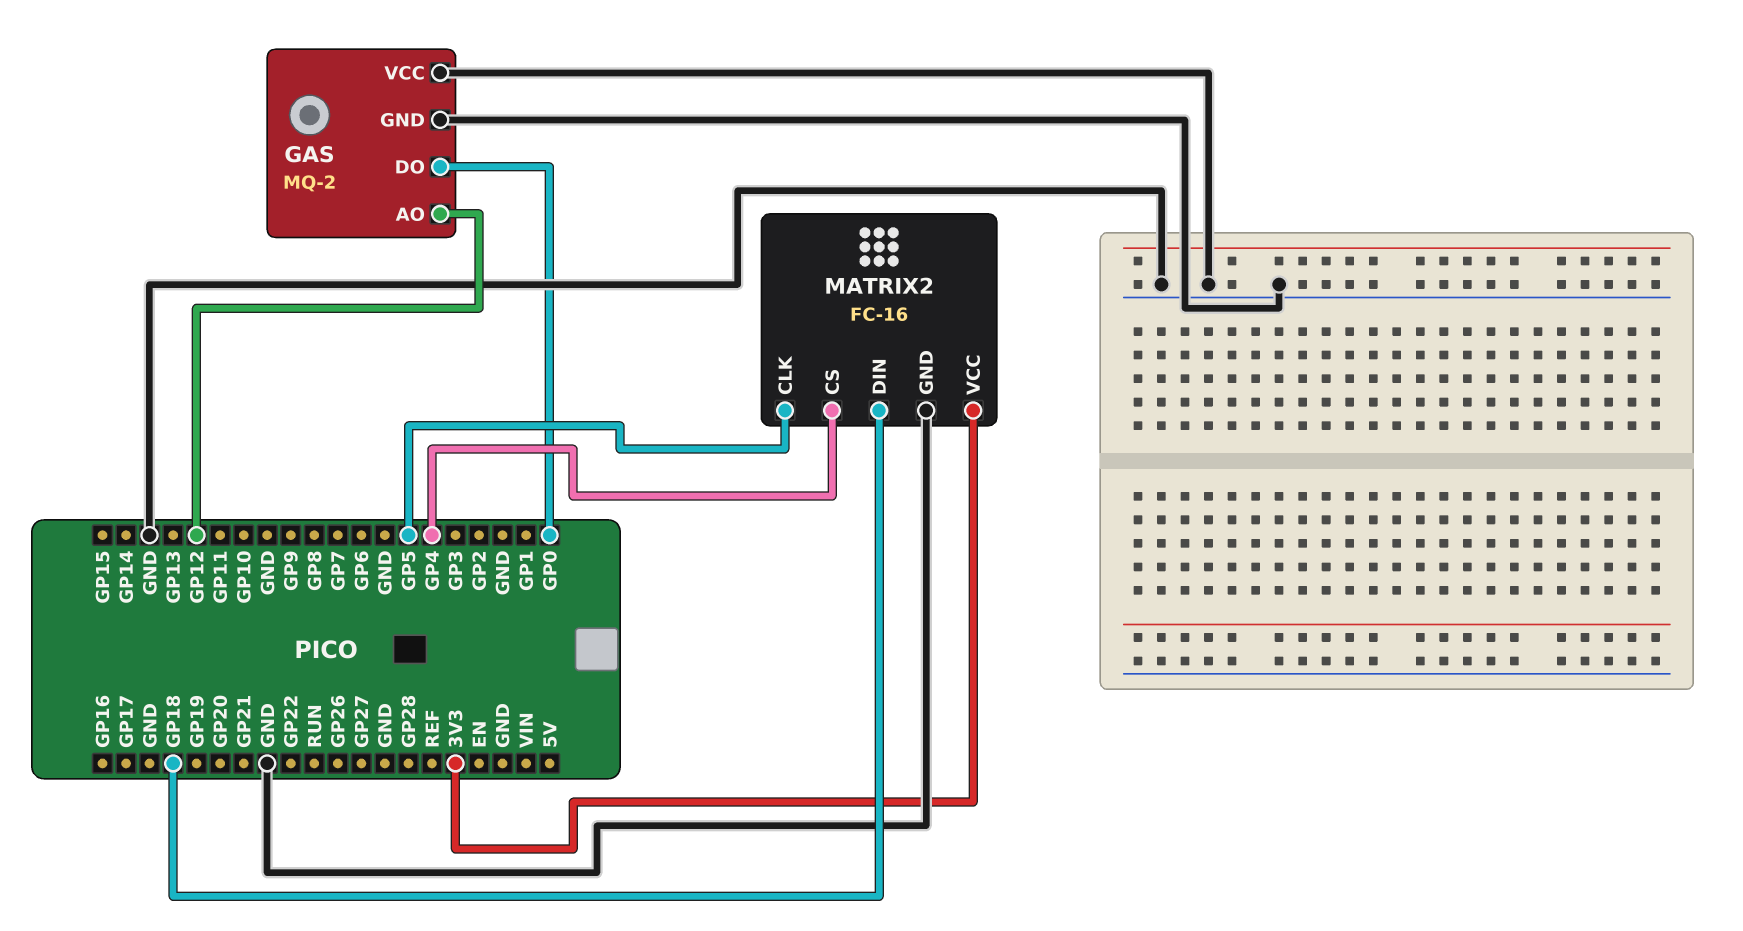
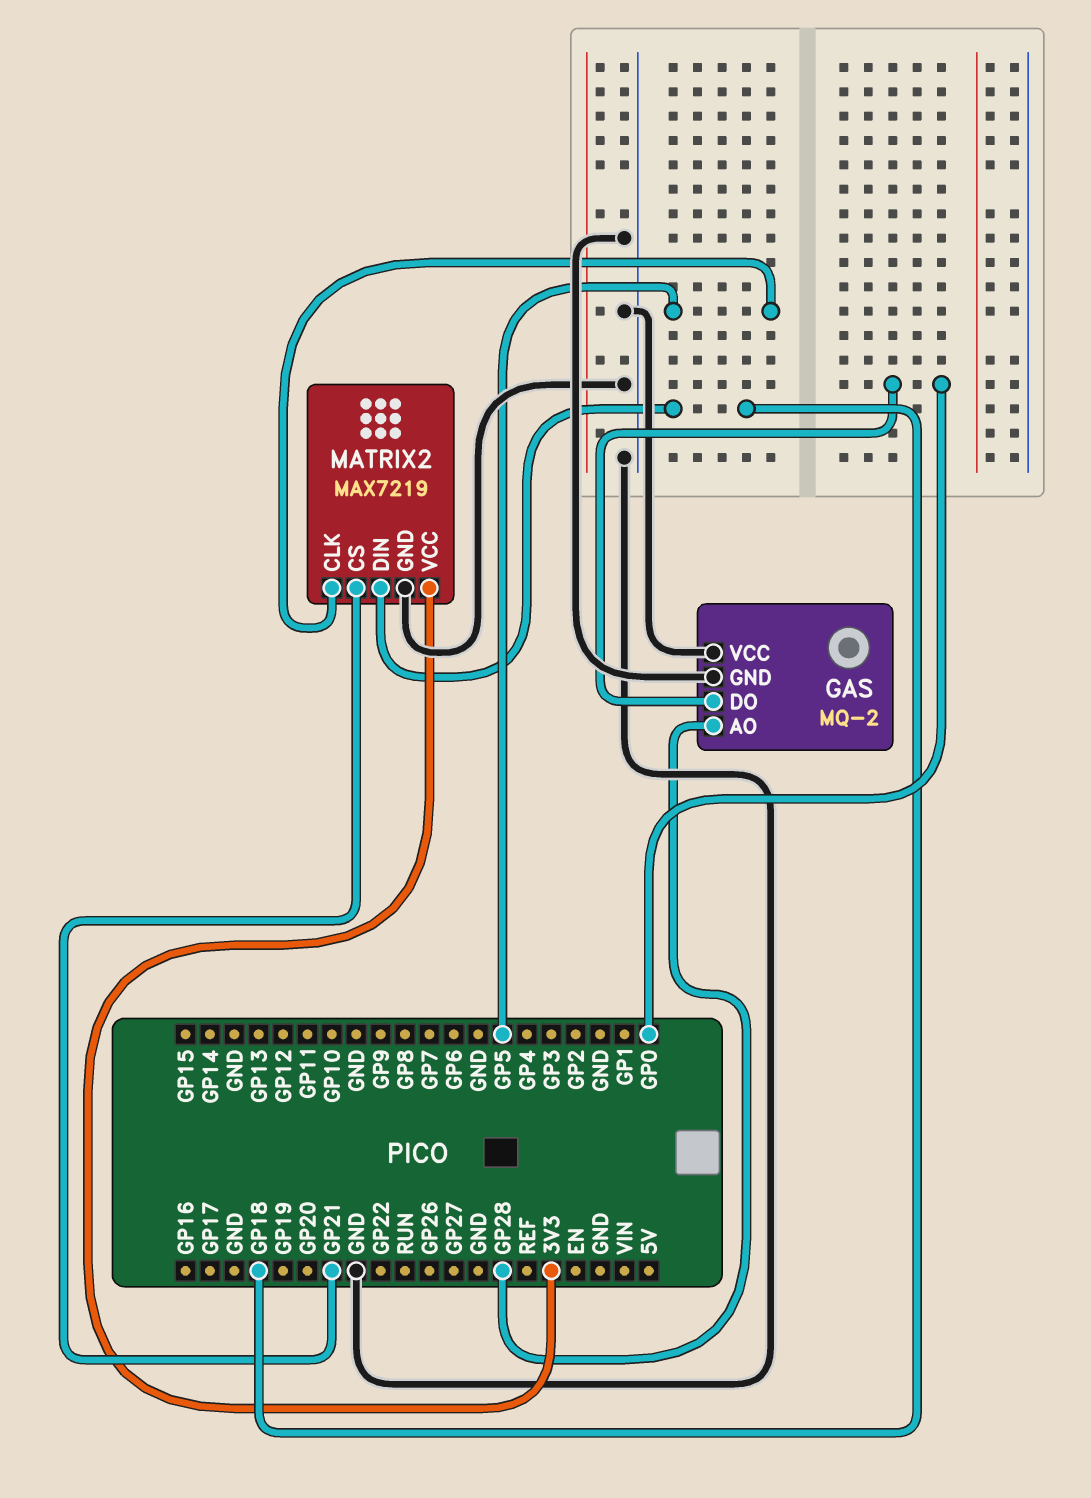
GAS pin AO: GP12 -> GP28
MATRIX2: FC-16 -> MAX7219
MATRIX2 pin CS: GP4 -> GP21

